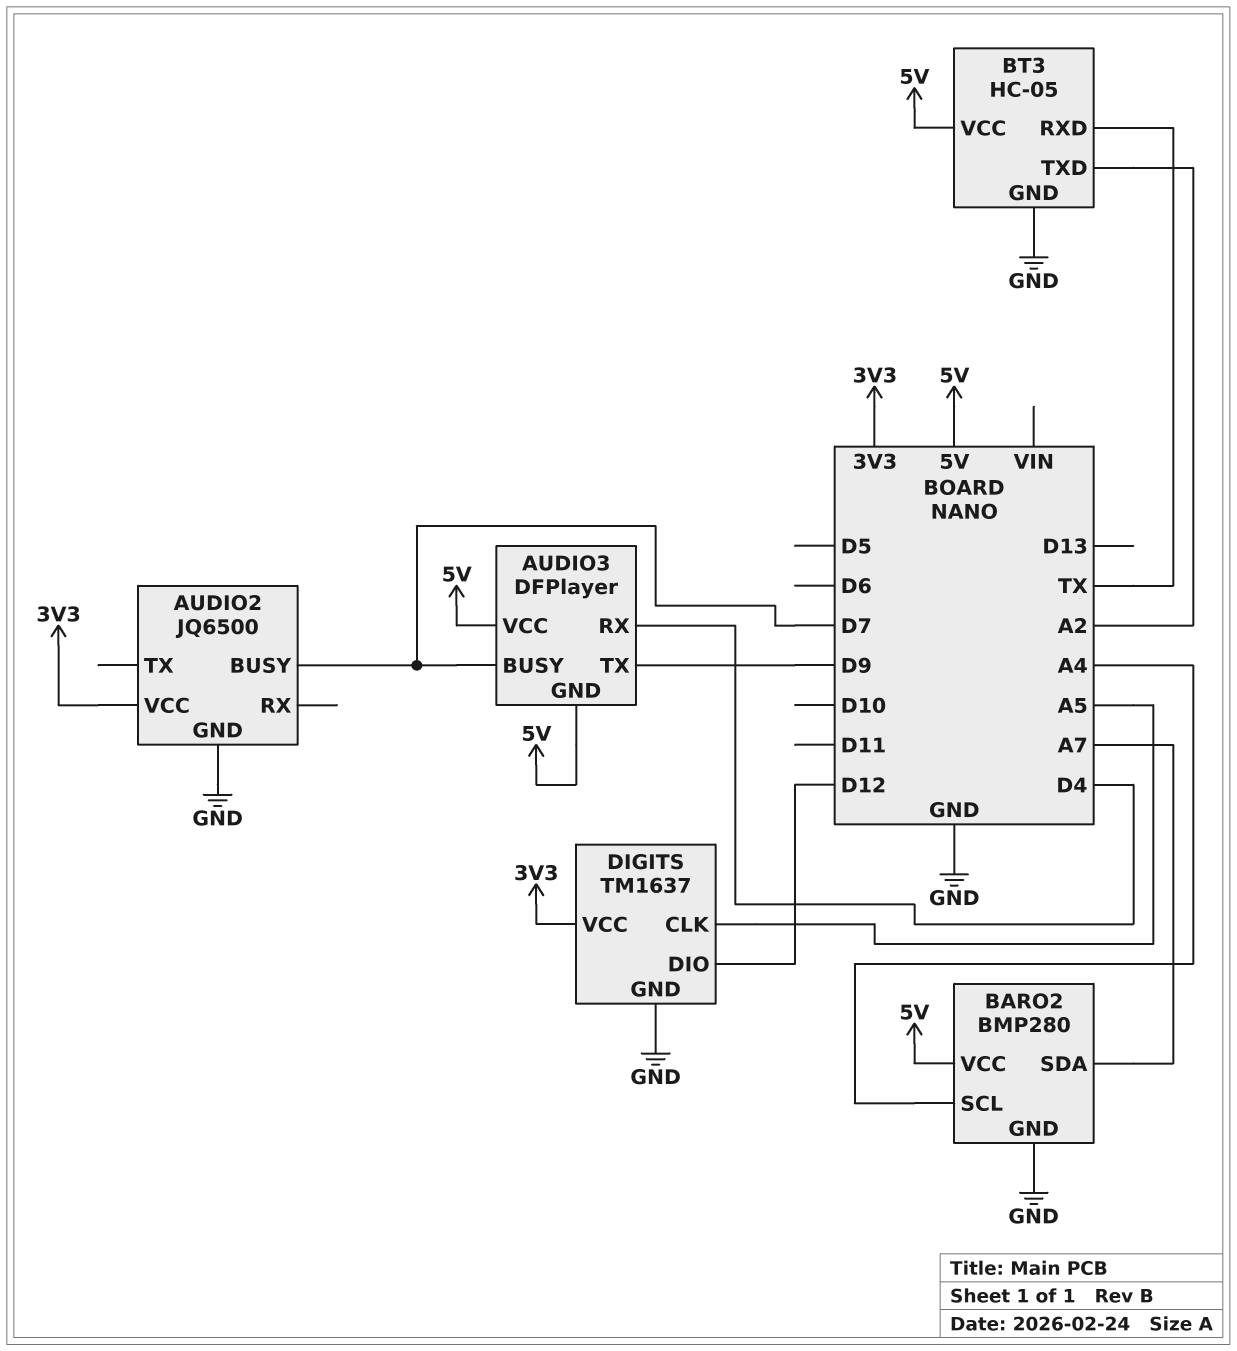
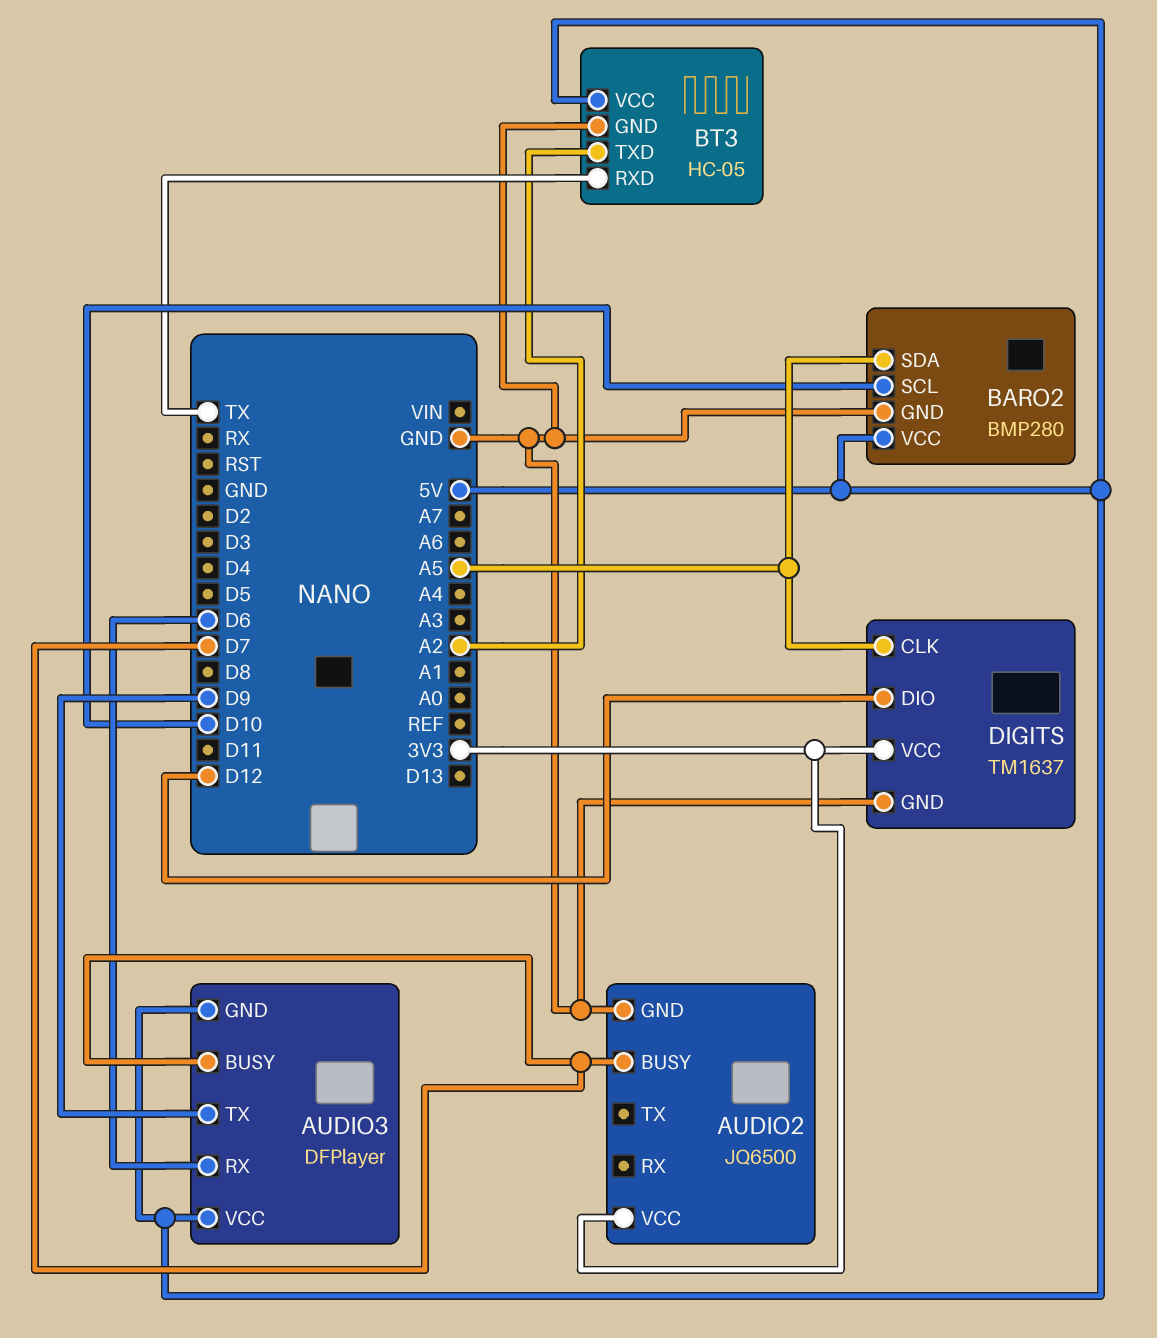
AUDIO3 pin RX: D4 -> D6
BARO2 pin SCL: A4 -> D10
BARO2 pin SDA: A7 -> A5

